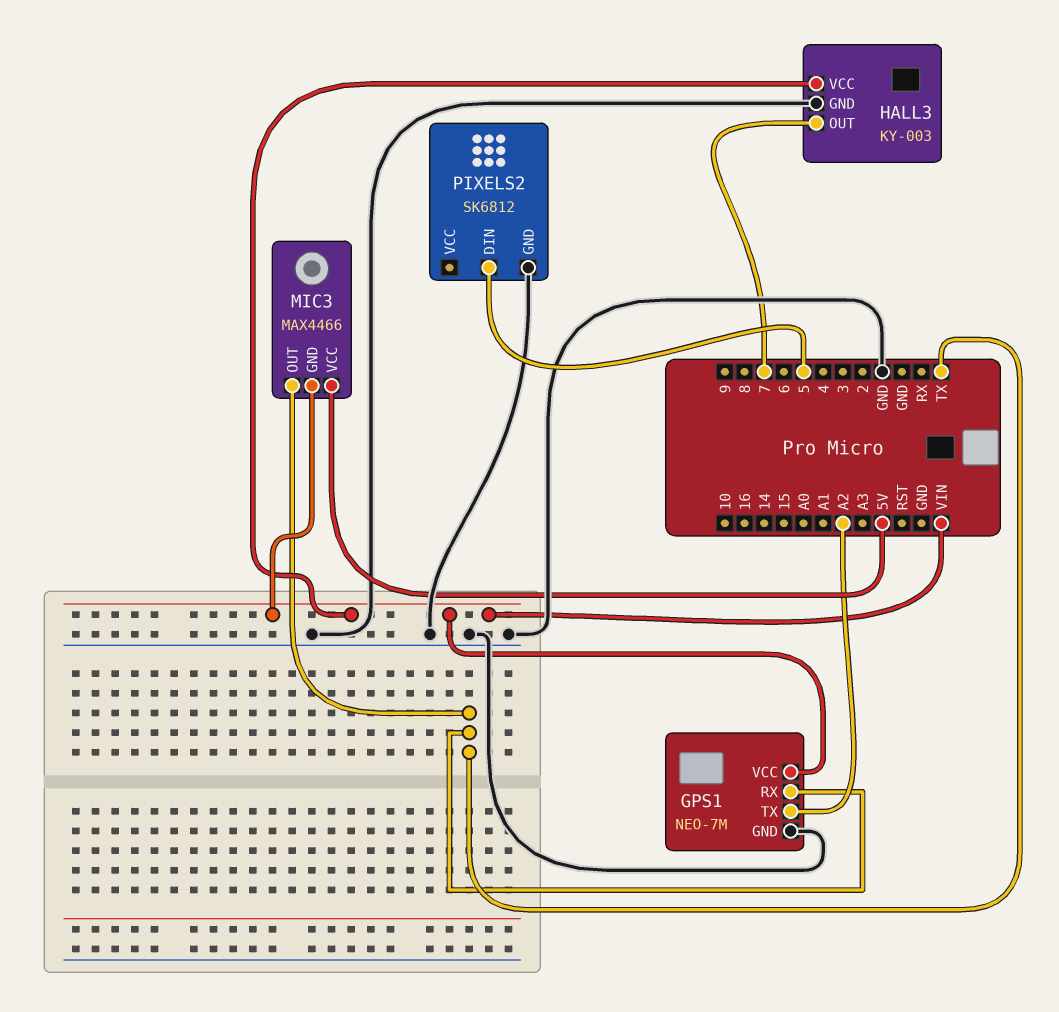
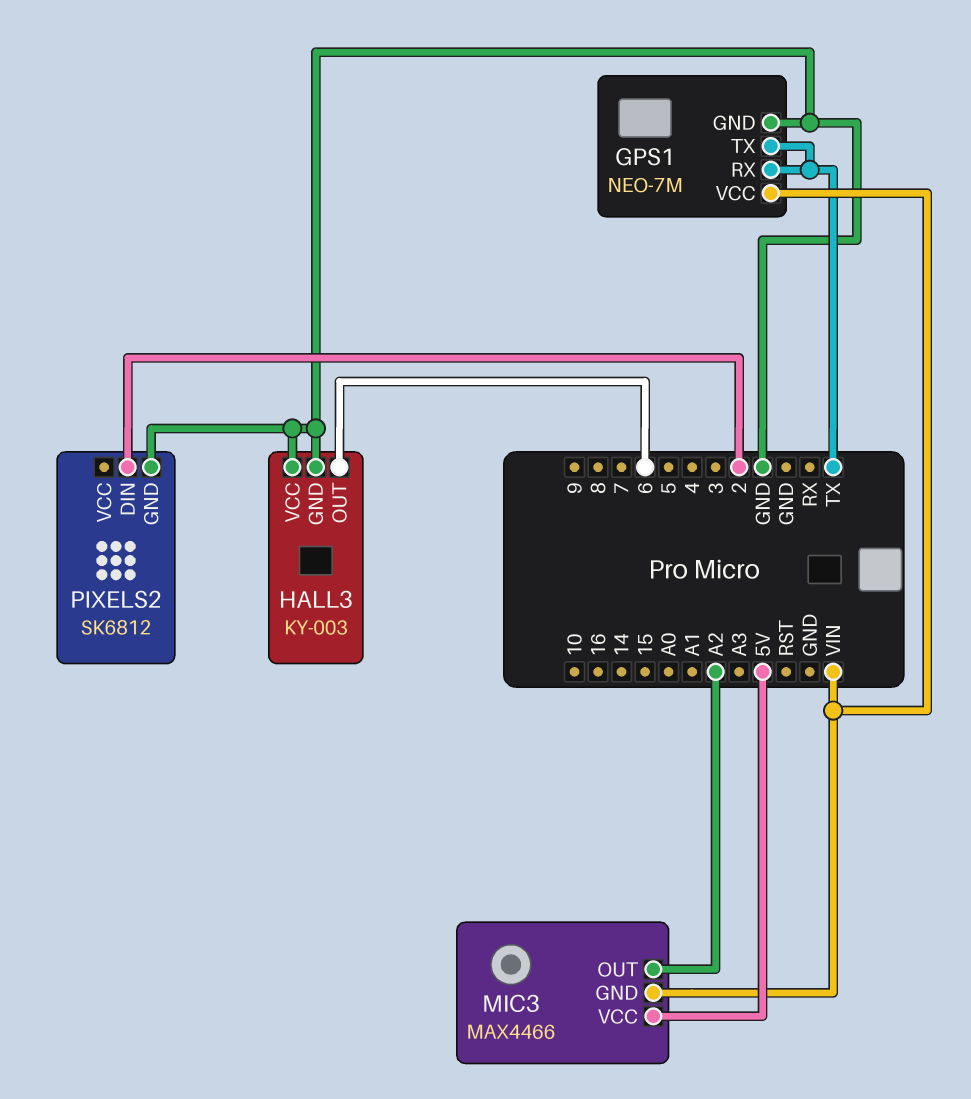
GPS1 pin TX: A2 -> TX
HALL3 pin OUT: 7 -> 6
HALL3 pin VCC: VIN -> GND
MIC3 pin OUT: TX -> A2
PIXELS2 pin DIN: 5 -> 2

